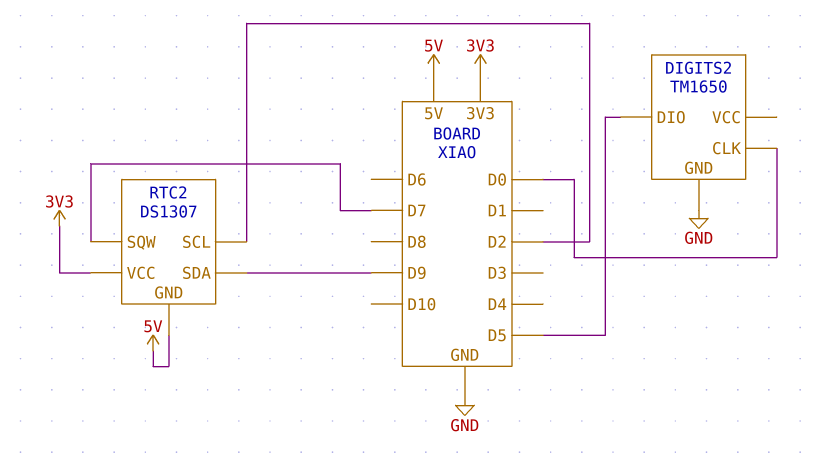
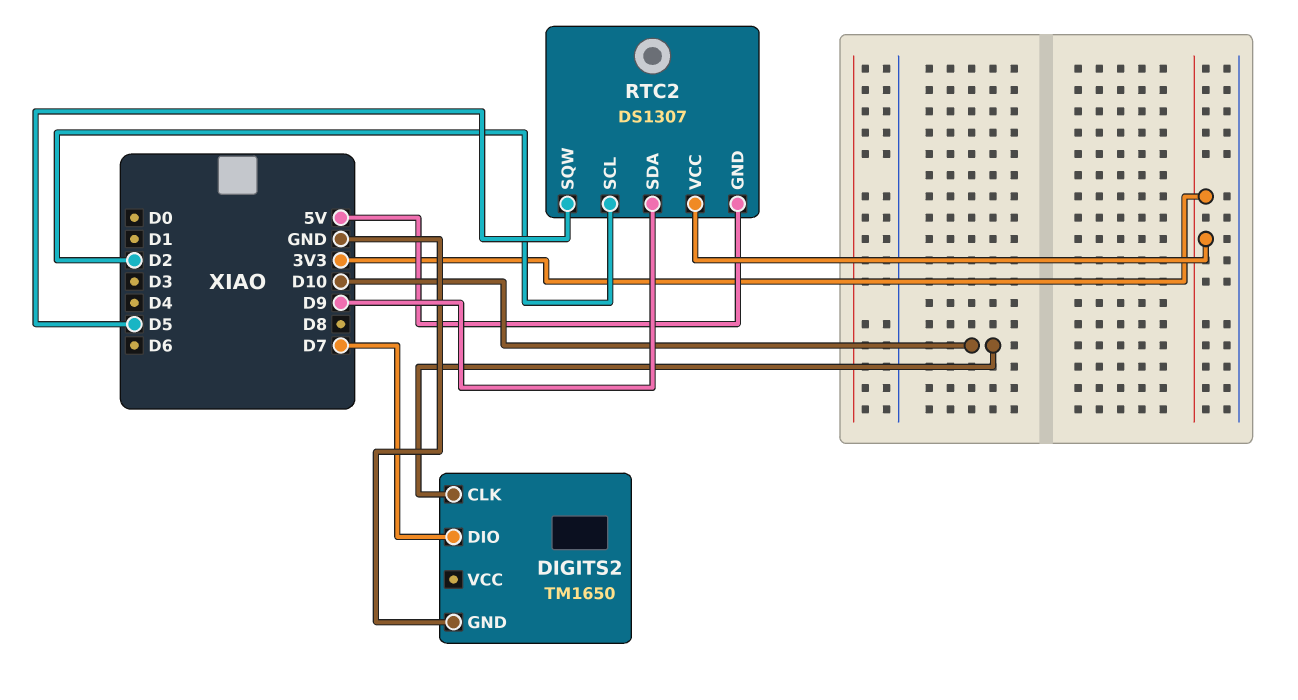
DIGITS2 pin CLK: D0 -> D10
DIGITS2 pin DIO: D5 -> D7
RTC2 pin SQW: D7 -> D5

